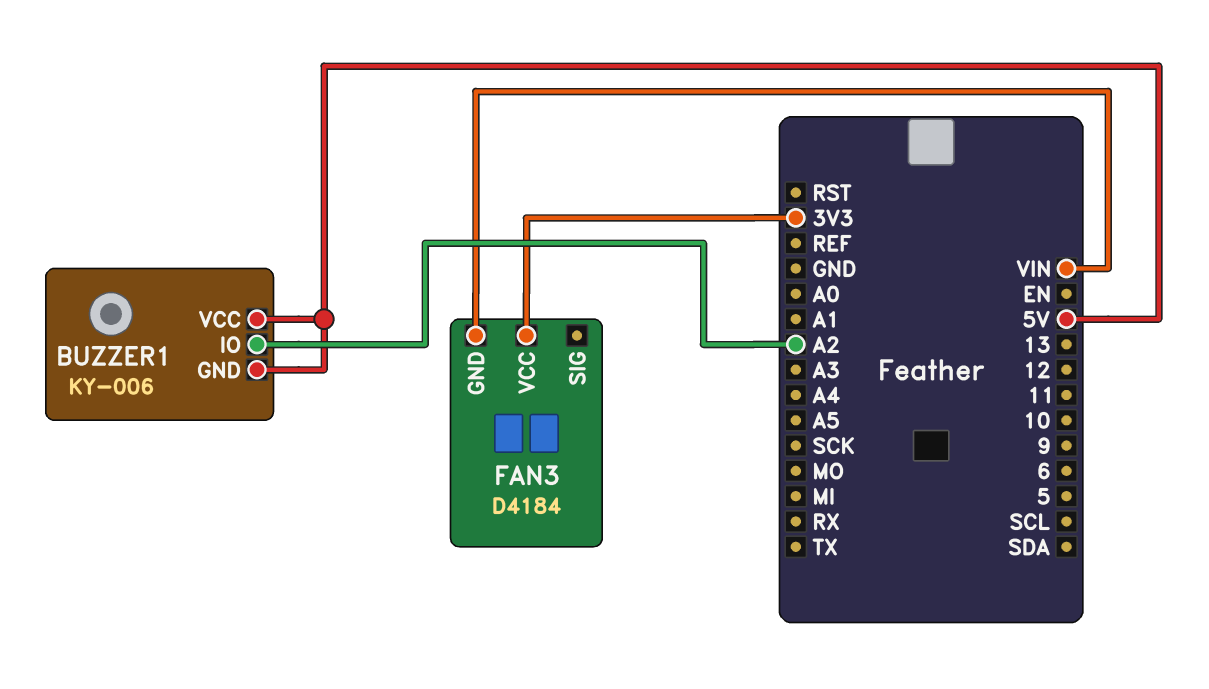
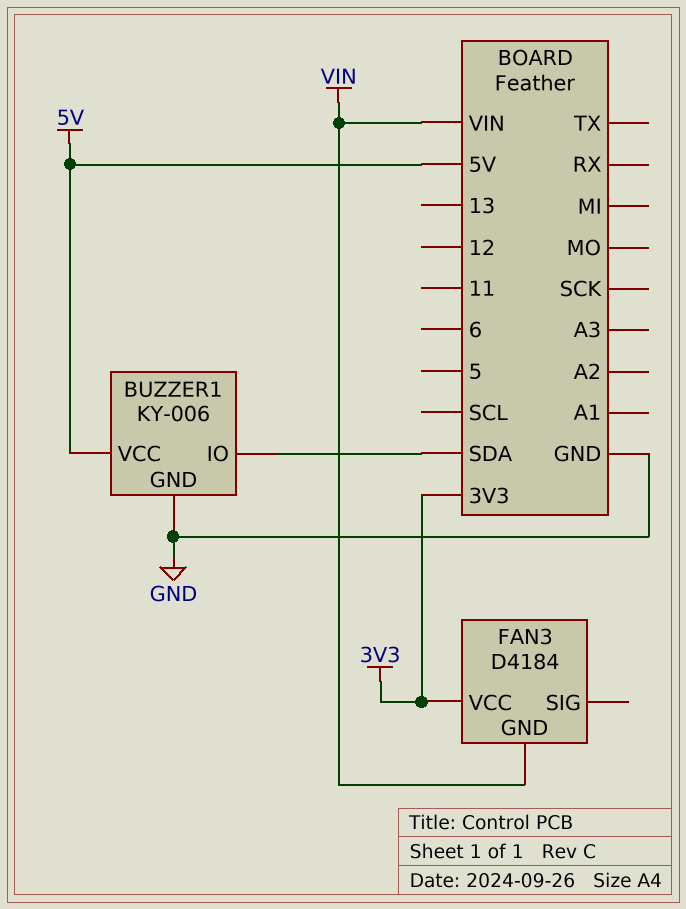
BUZZER1 pin GND: 5V -> GND
BUZZER1 pin IO: A2 -> SDA

